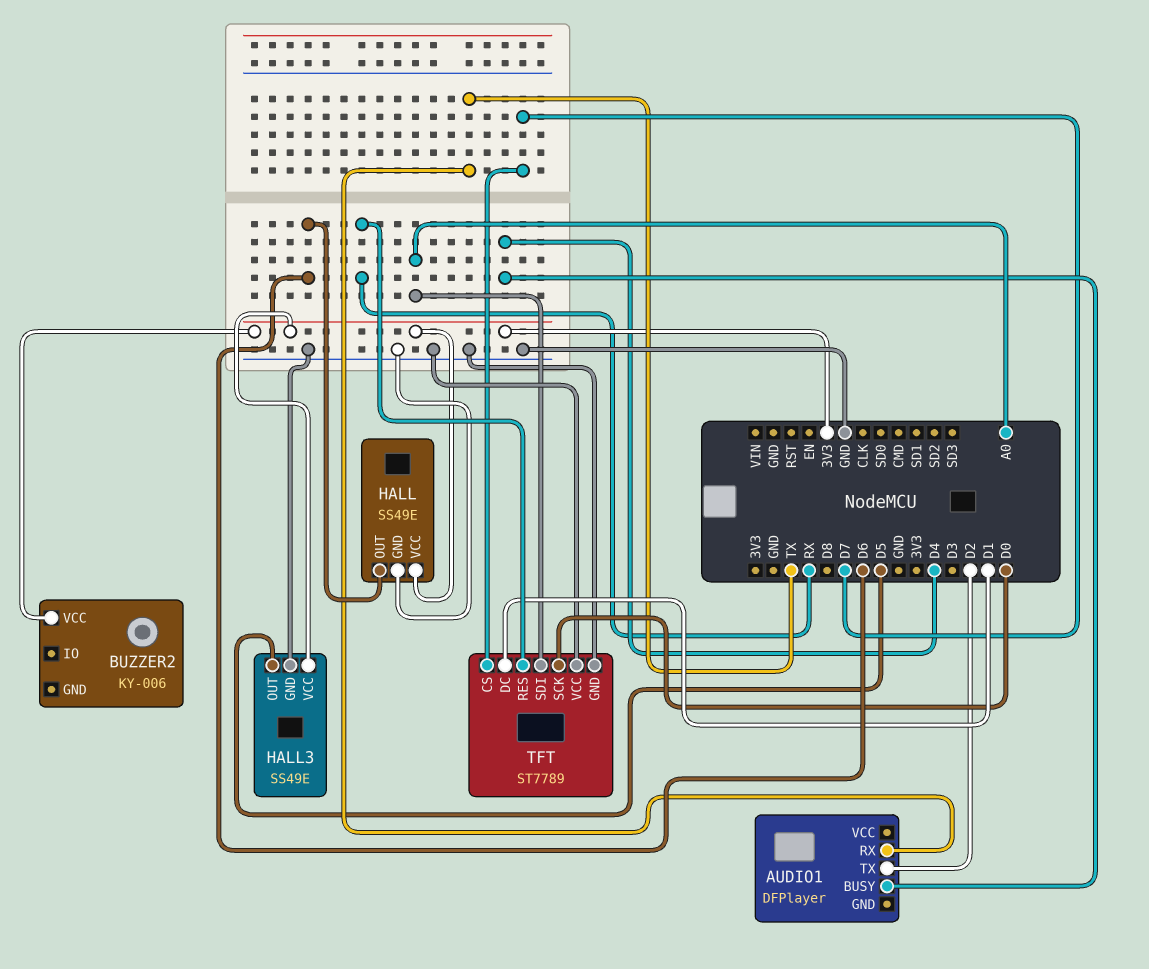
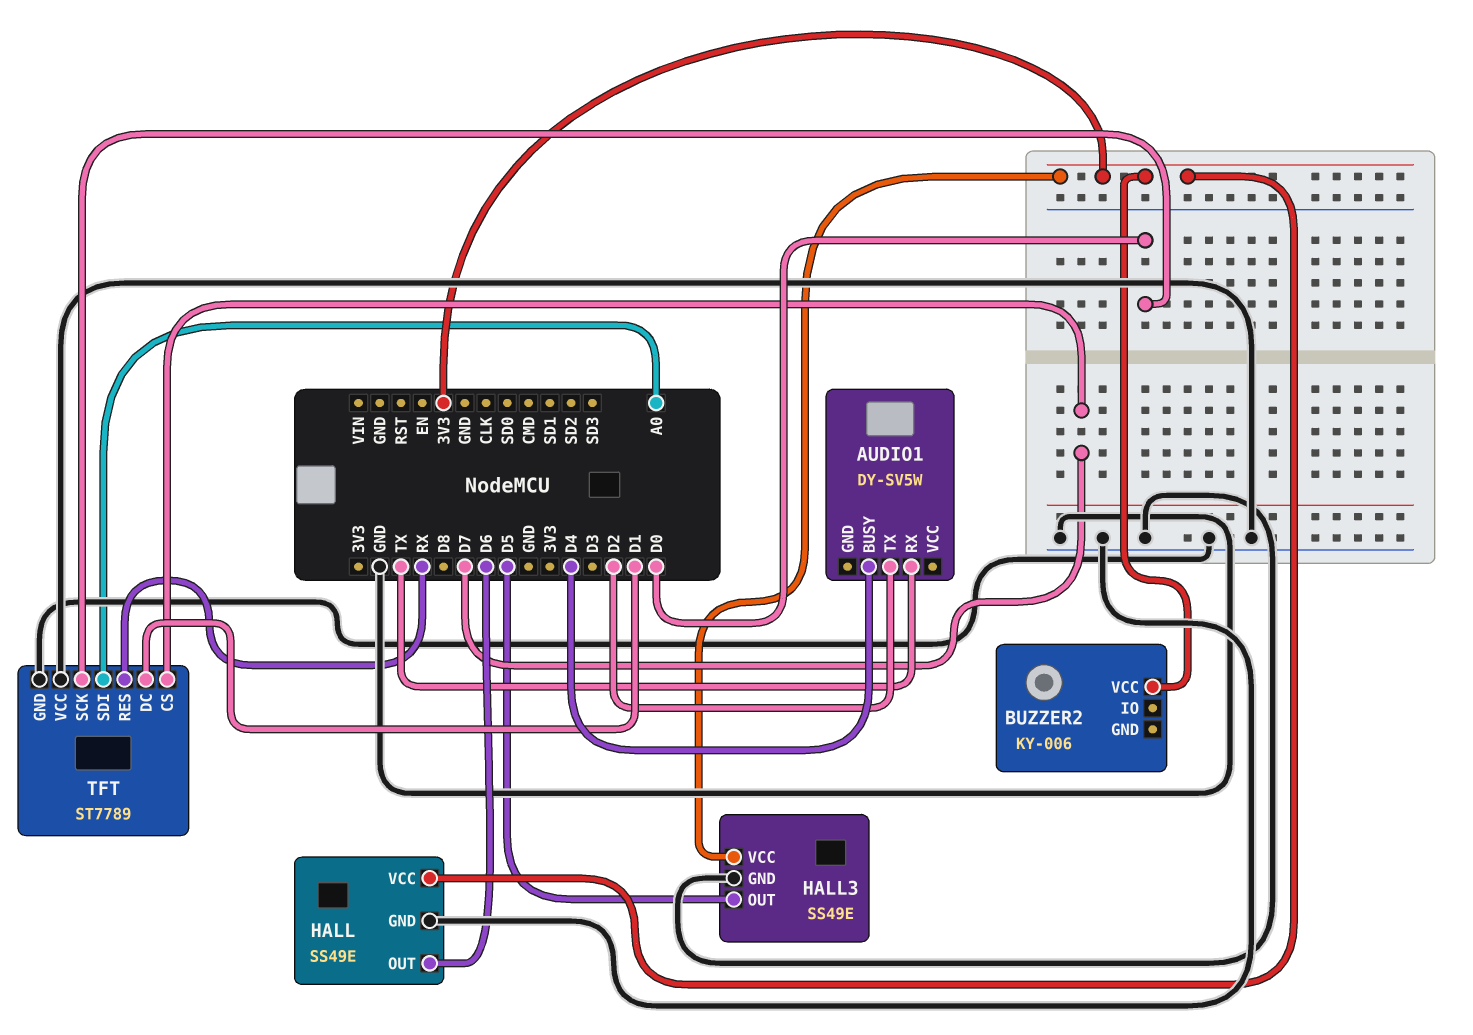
AUDIO1: DFPlayer -> DY-SV5W

